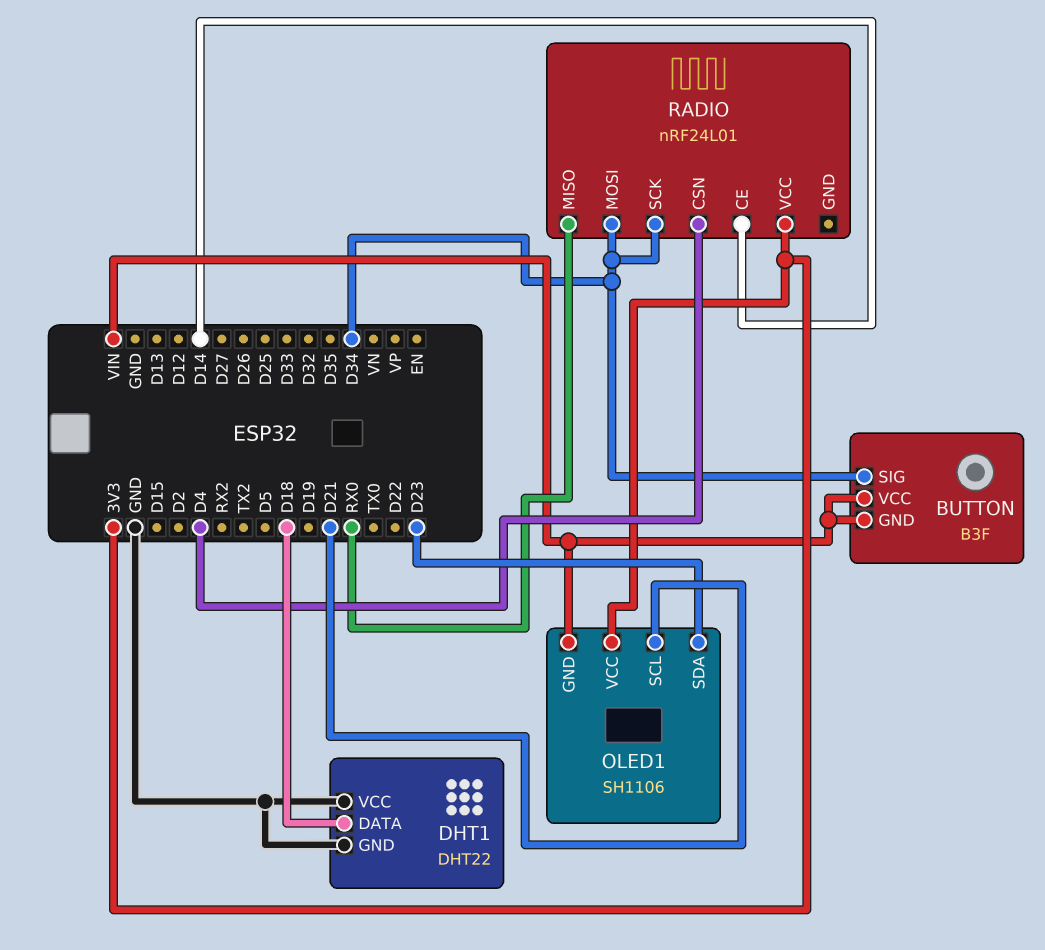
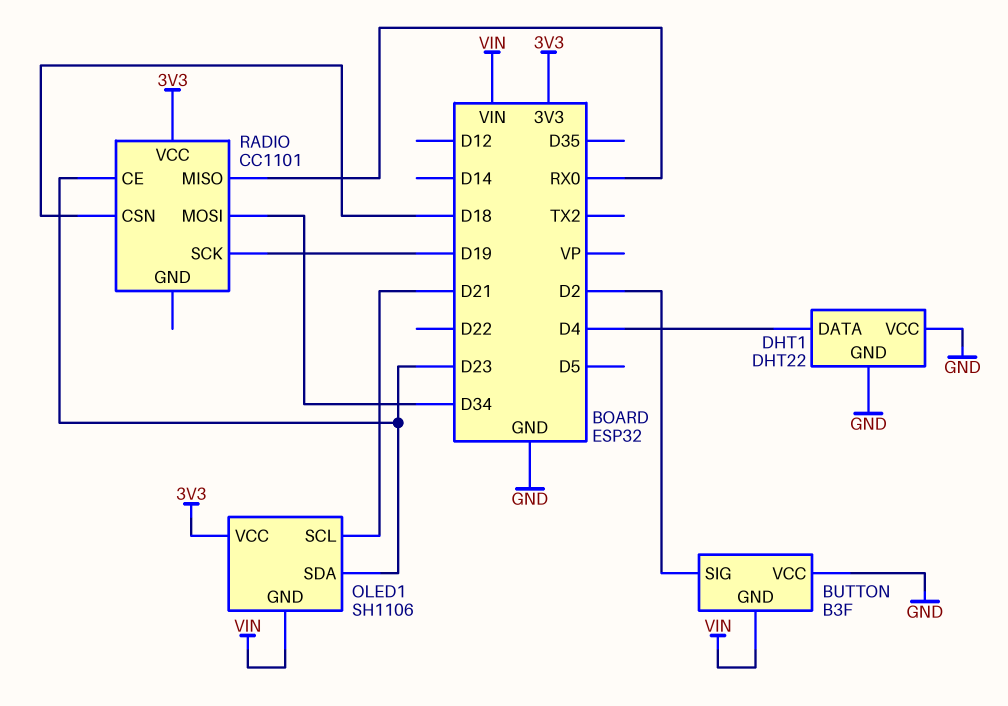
BUTTON pin SIG: D34 -> D2
BUTTON pin VCC: VIN -> GND
DHT1 pin DATA: D18 -> D4
RADIO: nRF24L01 -> CC1101
RADIO pin CE: D14 -> D23
RADIO pin CSN: D4 -> D18
RADIO pin SCK: D34 -> D19

